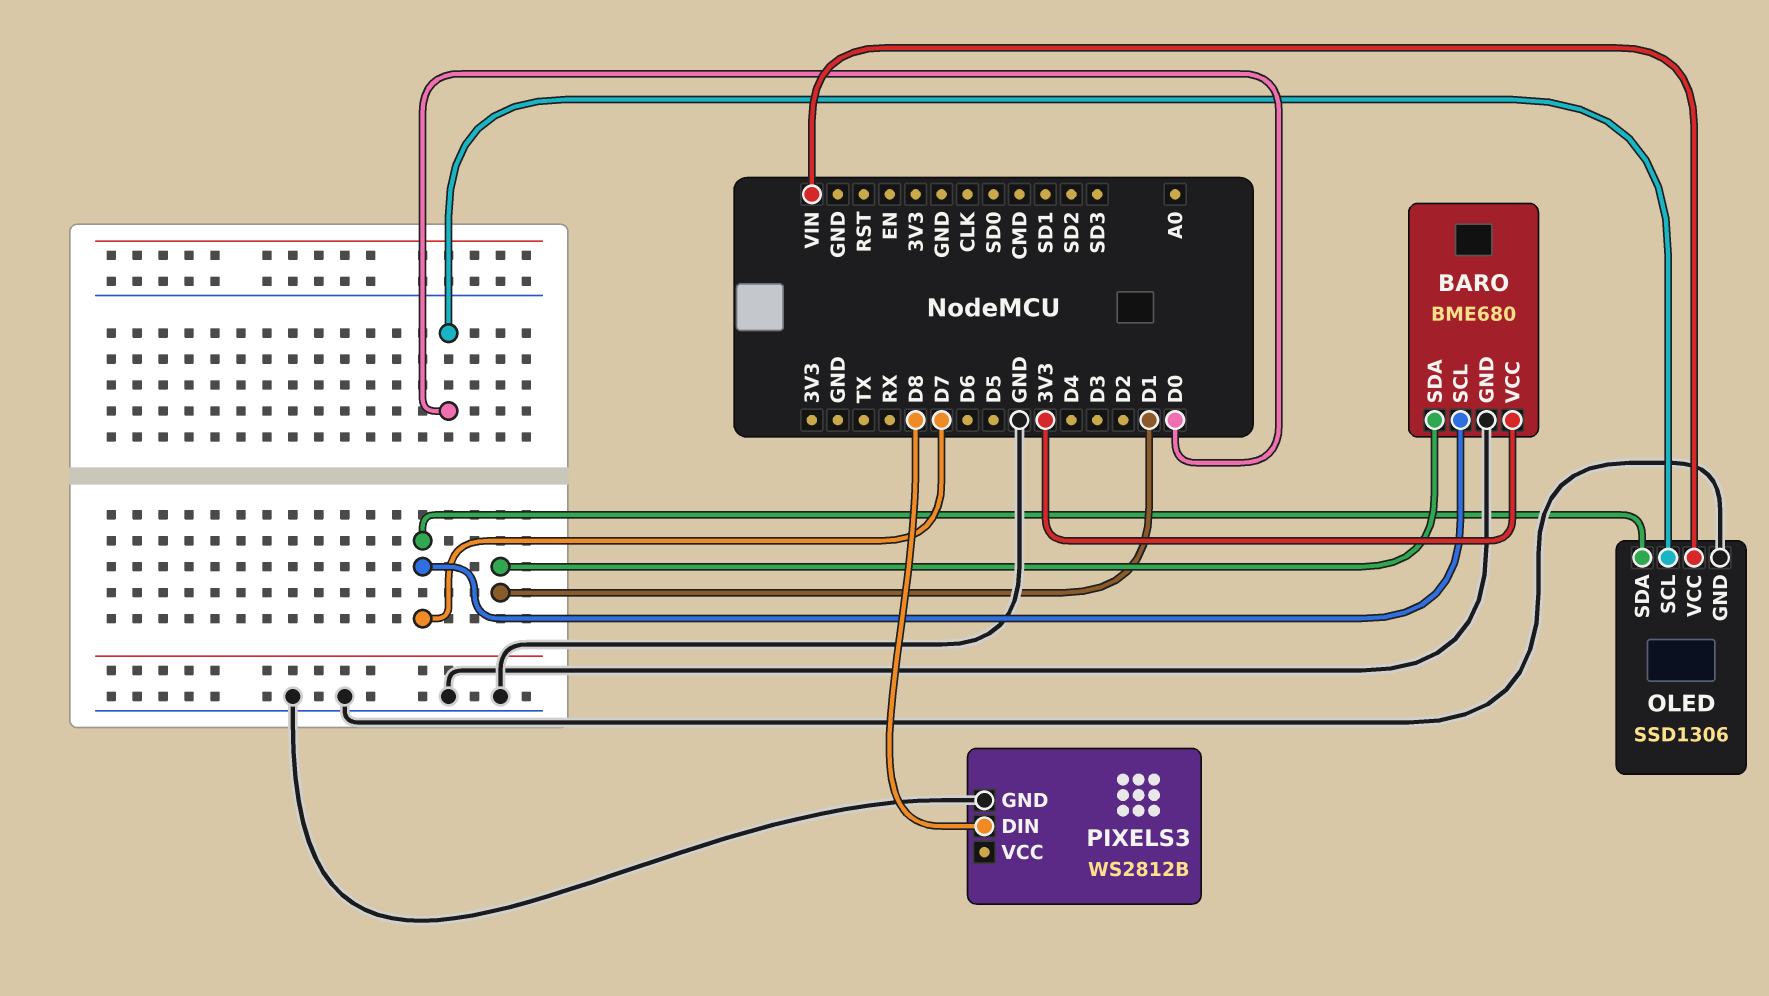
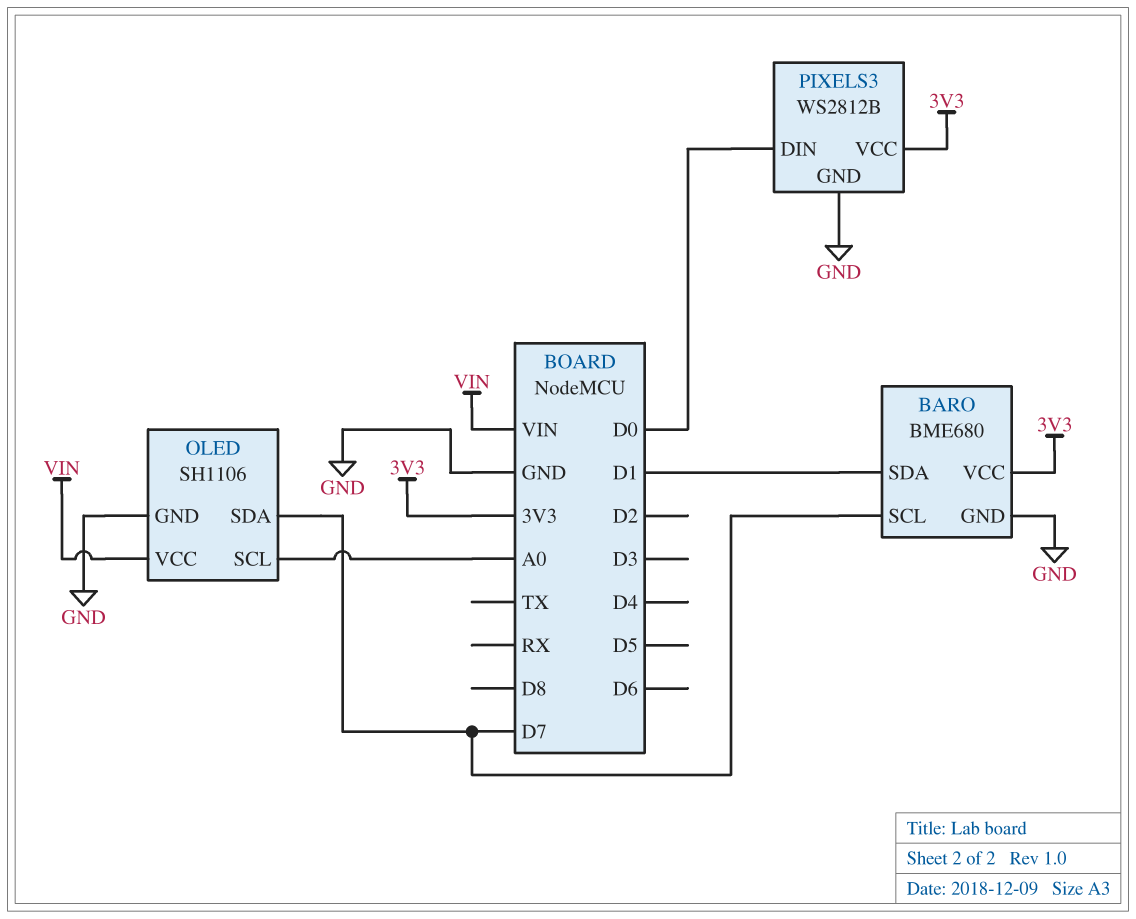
OLED: SSD1306 -> SH1106
OLED pin SCL: D0 -> A0
PIXELS3 pin DIN: D8 -> D0
PIXELS3 pin VCC: none -> 3V3

